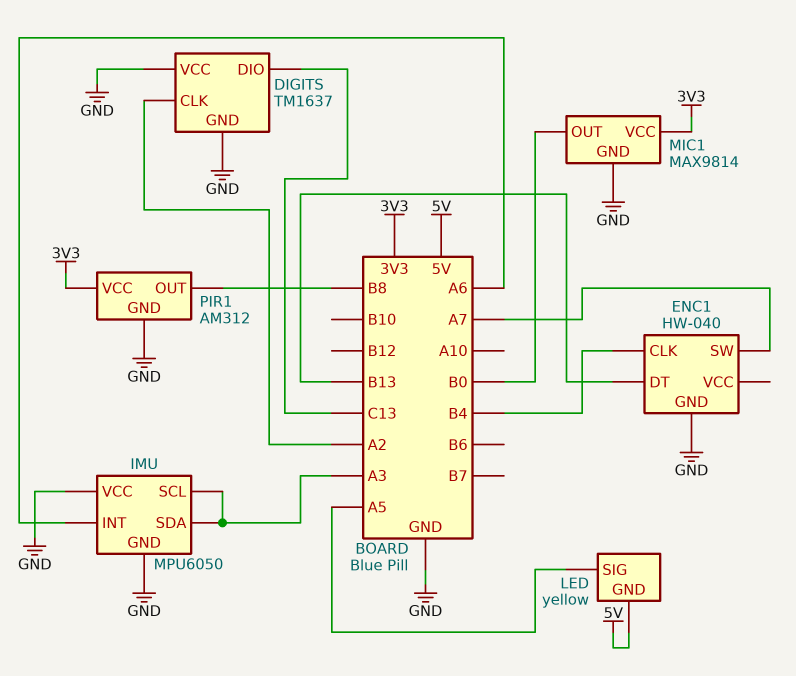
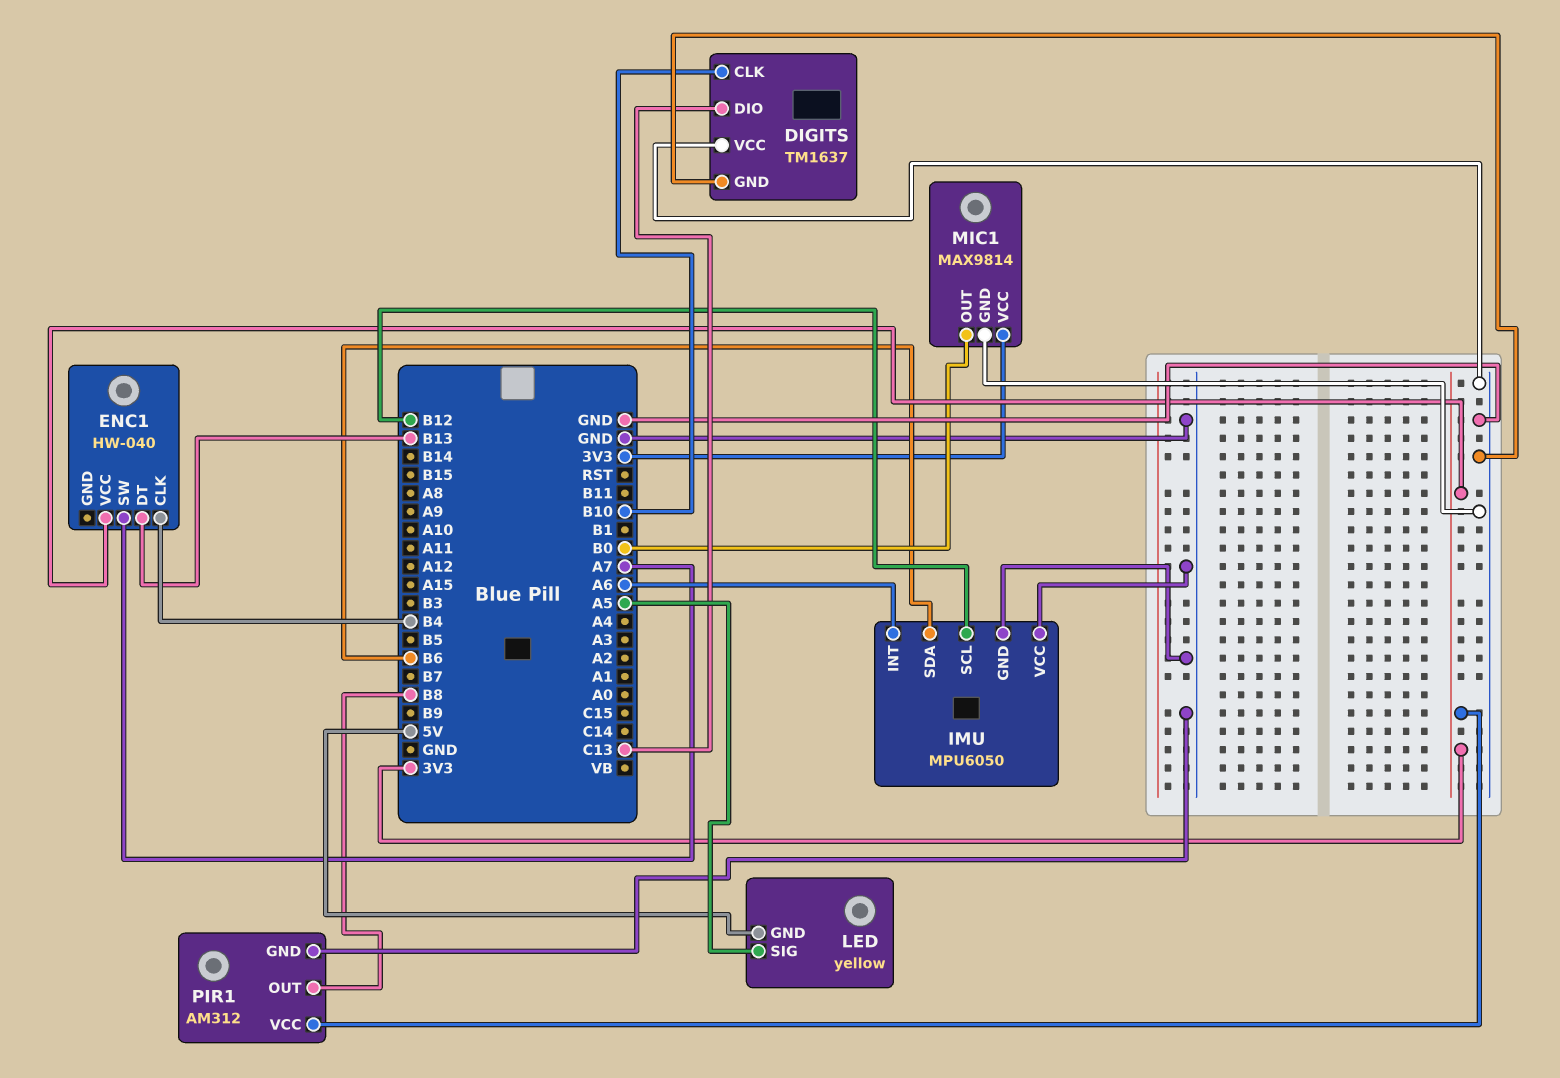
DIGITS pin CLK: A2 -> B10
ENC1 pin GND: GND -> none
ENC1 pin VCC: none -> 3V3
IMU pin SCL: A3 -> B12
IMU pin SDA: A3 -> B6

